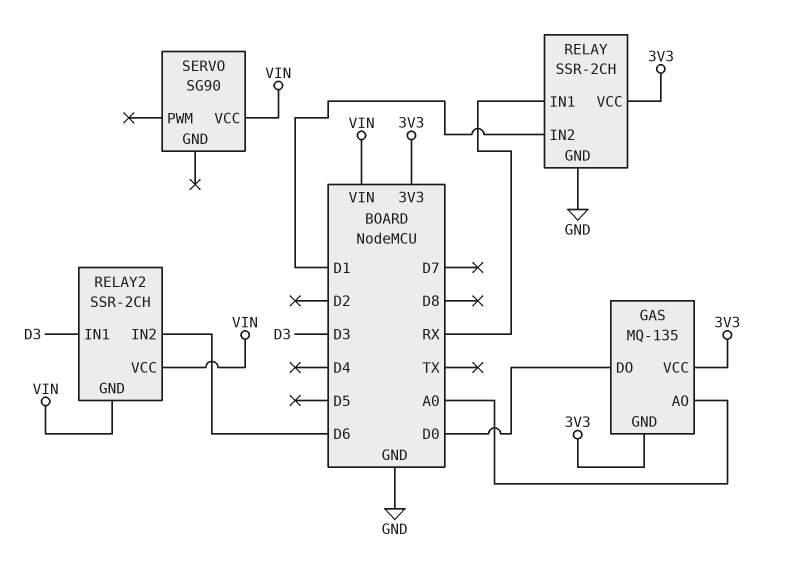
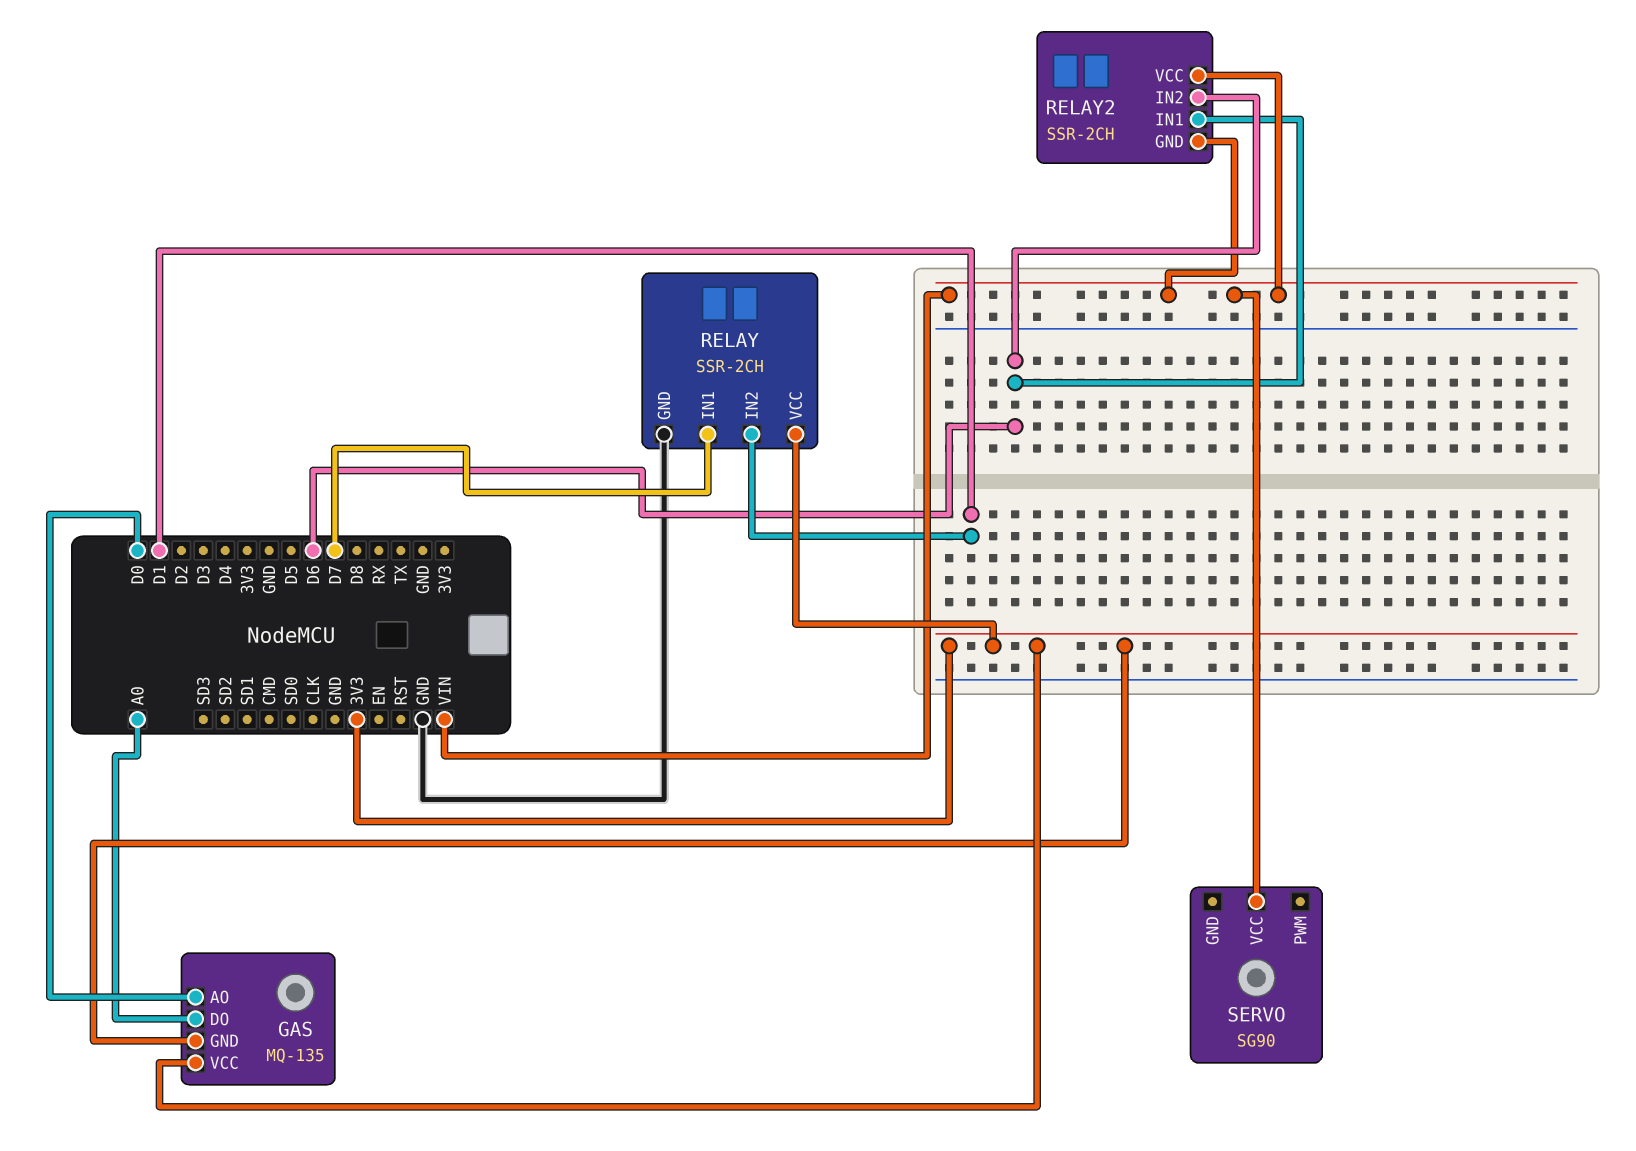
GAS pin AO: A0 -> D0
GAS pin DO: D0 -> A0
RELAY pin IN1: RX -> D7
RELAY2 pin IN1: D3 -> D6

